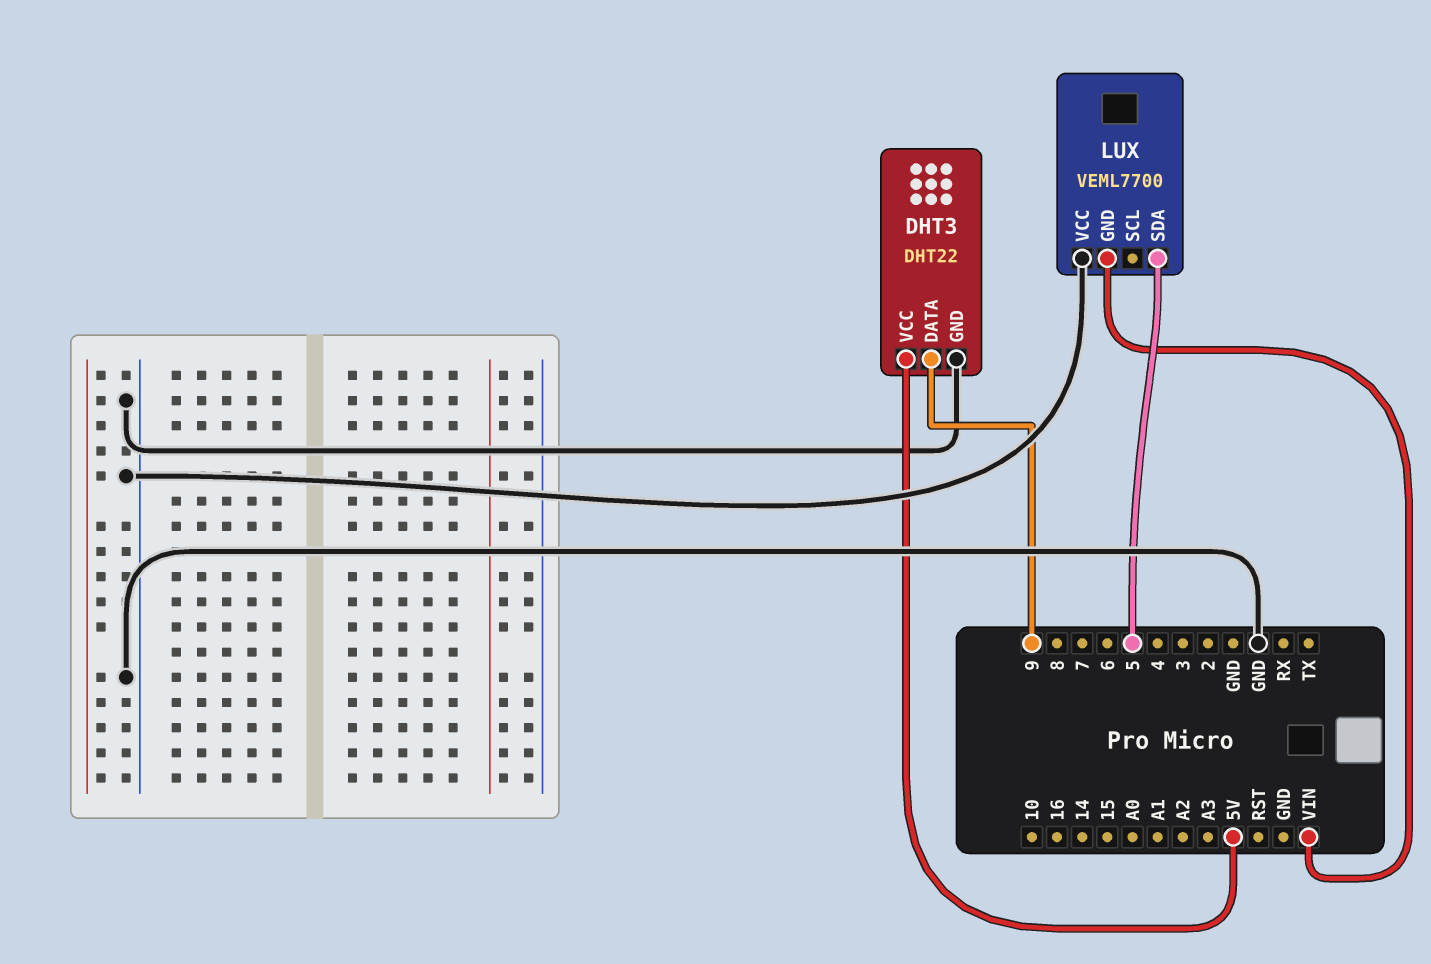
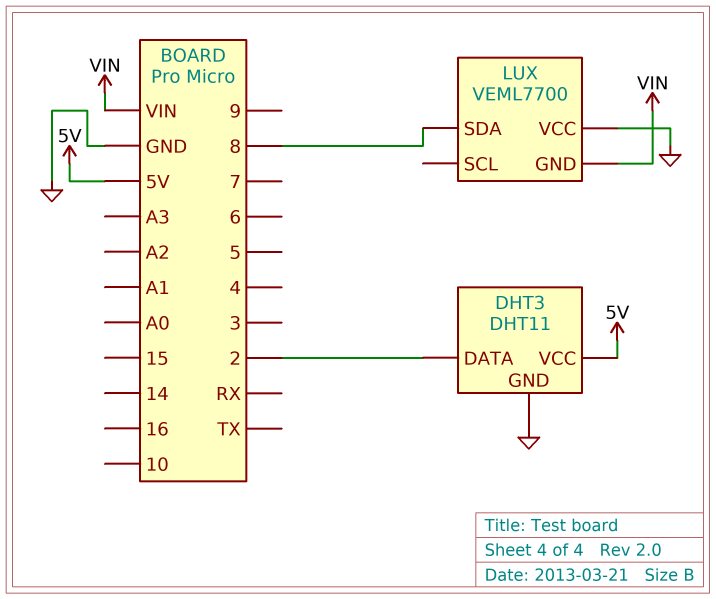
DHT3: DHT22 -> DHT11
DHT3 pin DATA: 9 -> 2
LUX pin SDA: 5 -> 8

